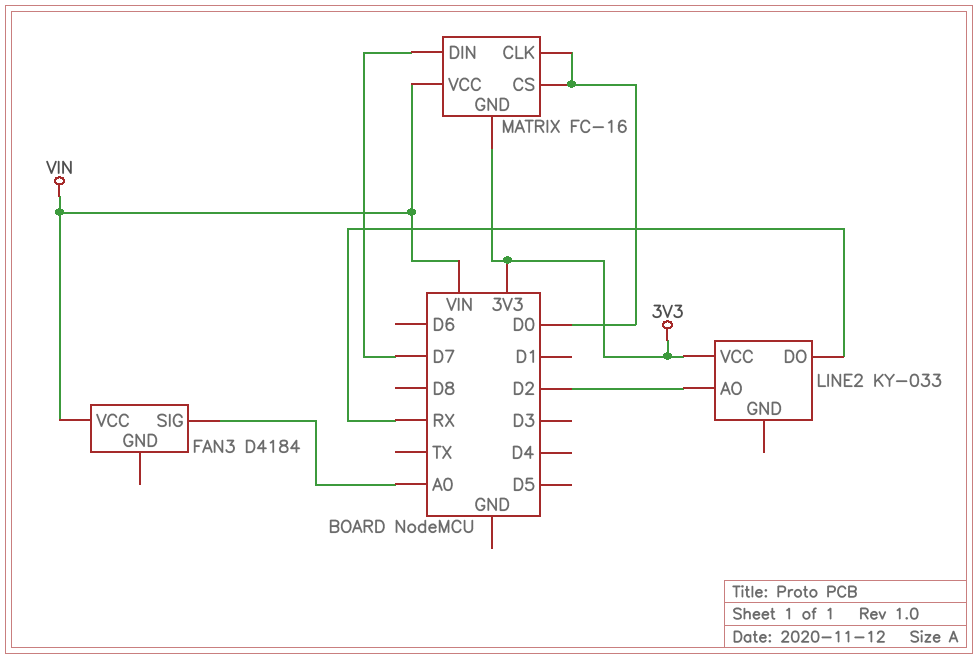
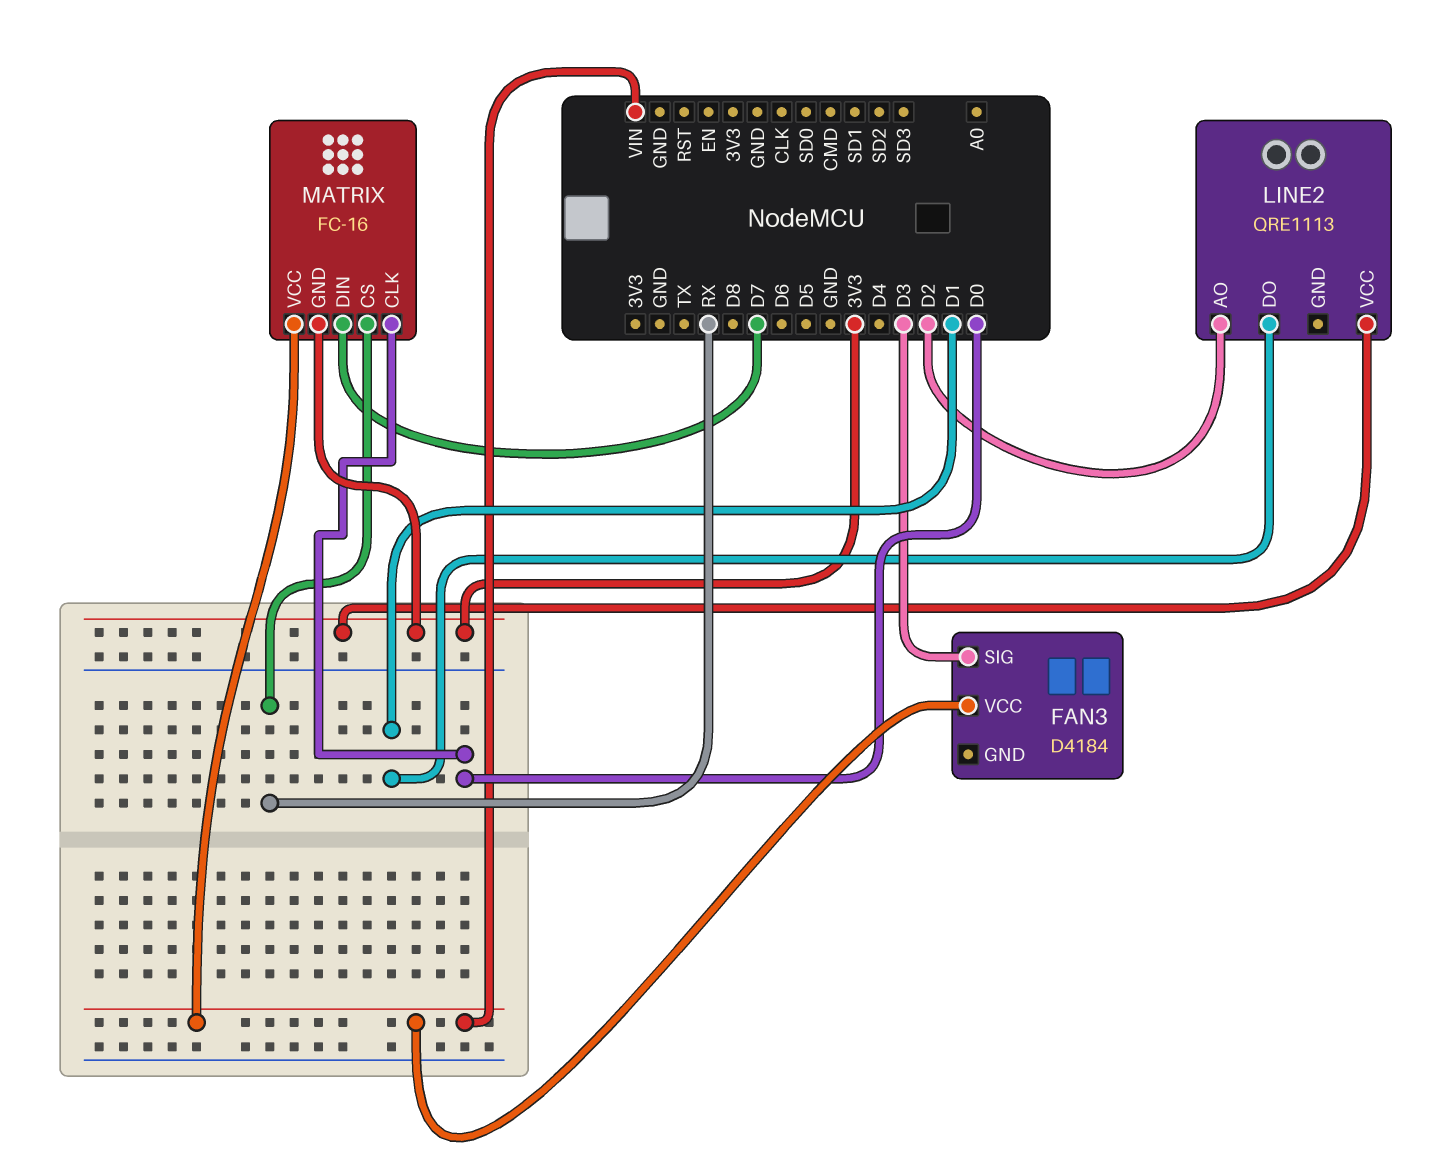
FAN3 pin SIG: A0 -> D3
LINE2: KY-033 -> QRE1113
LINE2 pin DO: RX -> D1
MATRIX pin CS: D0 -> RX

